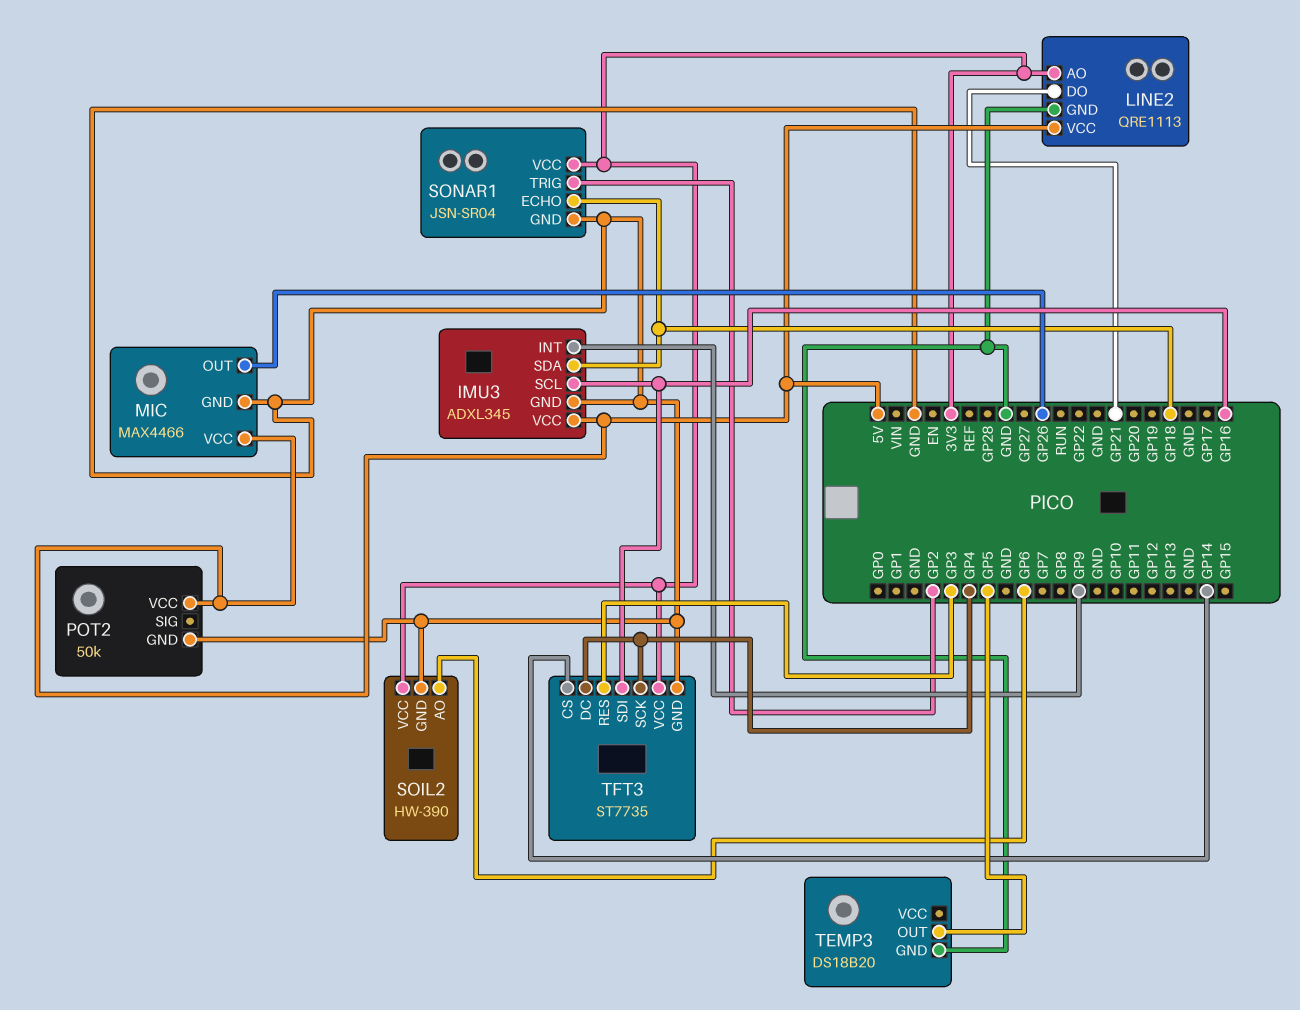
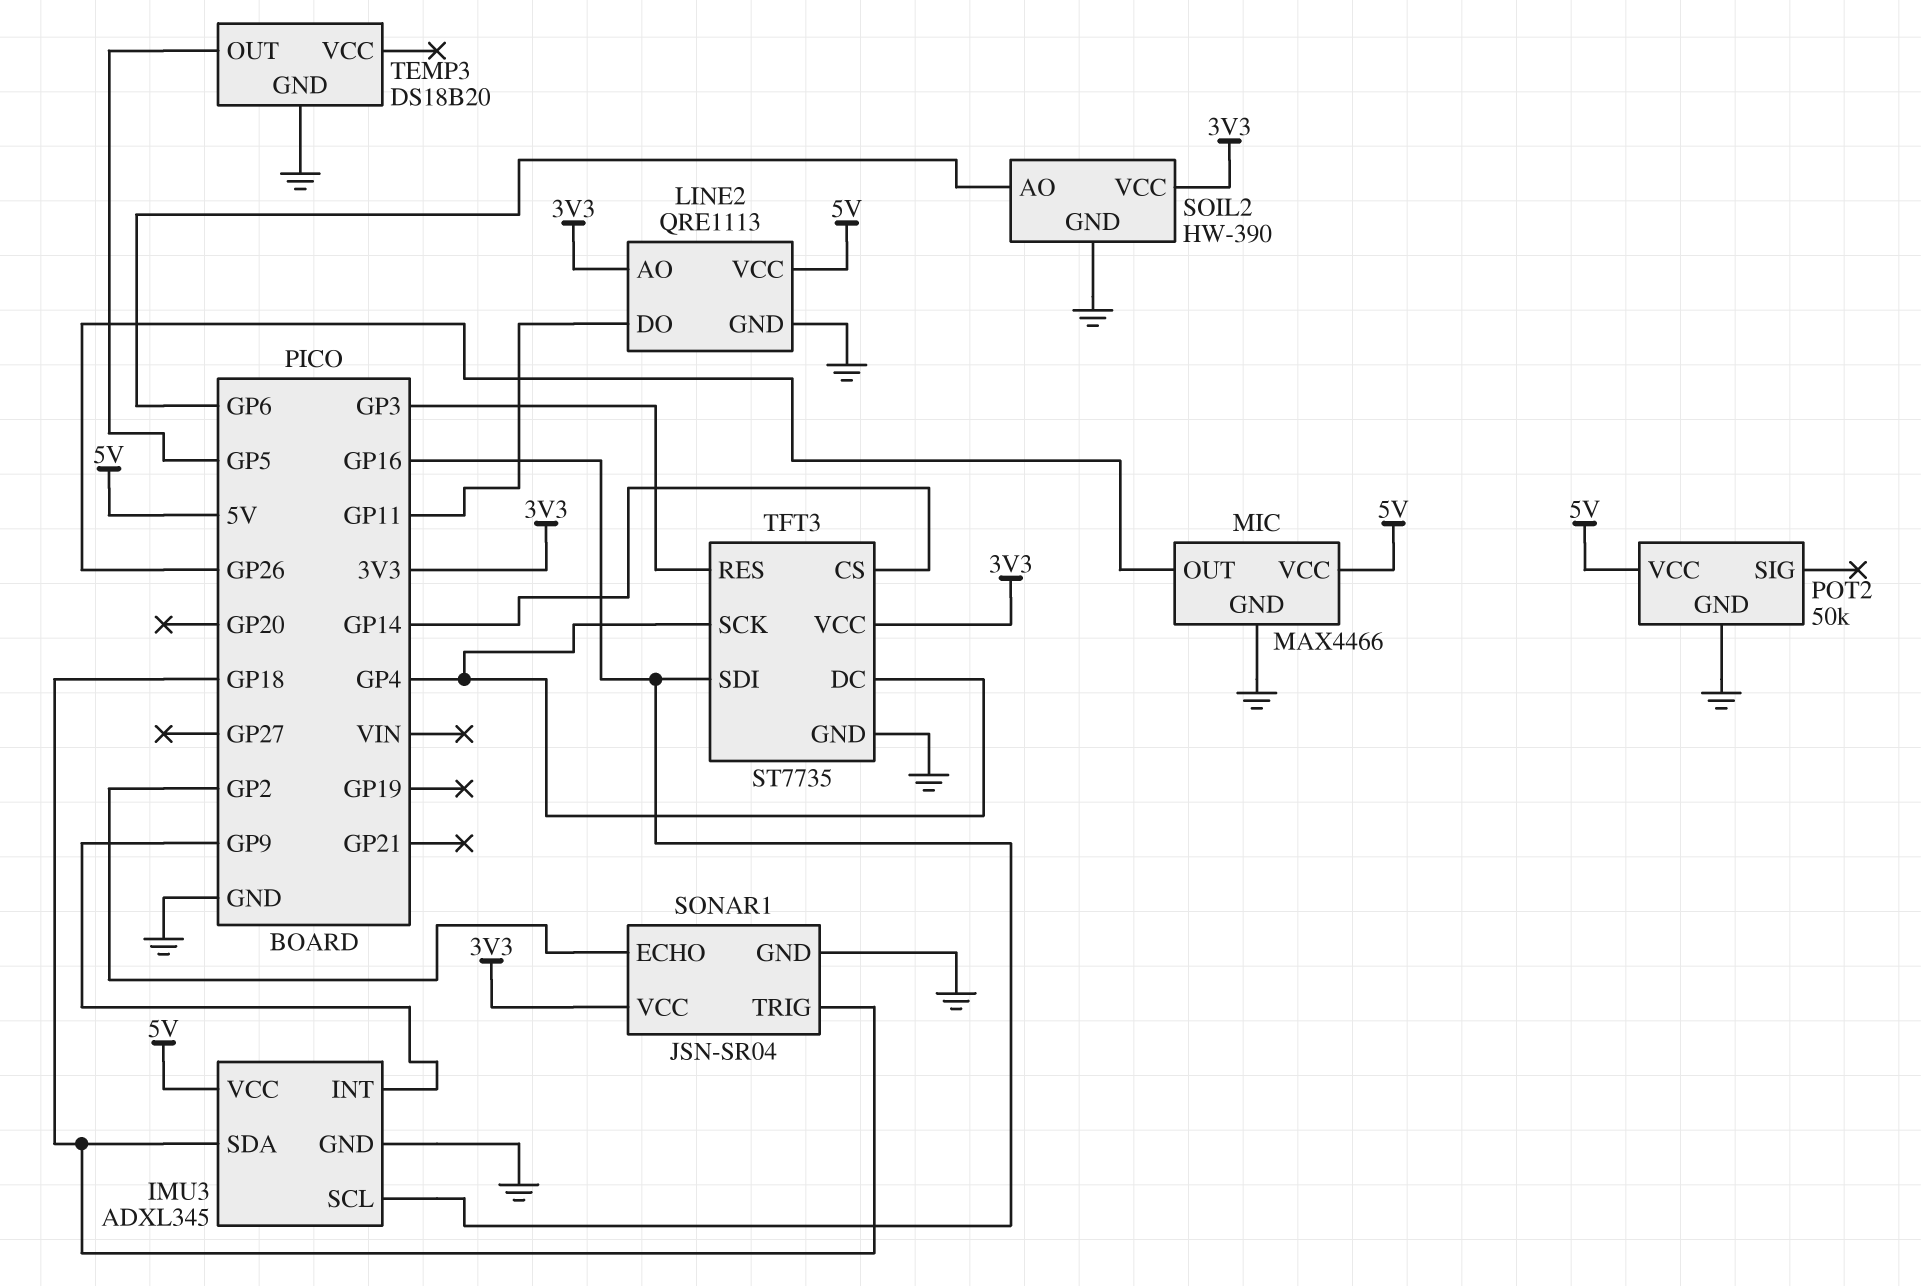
LINE2 pin DO: GP21 -> GP11
SONAR1 pin ECHO: GP18 -> GP2
SONAR1 pin TRIG: GP2 -> GP18

